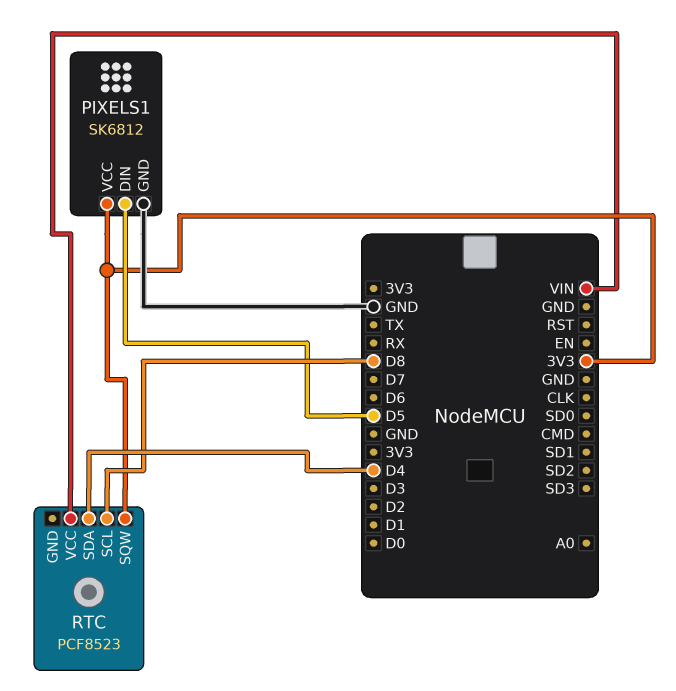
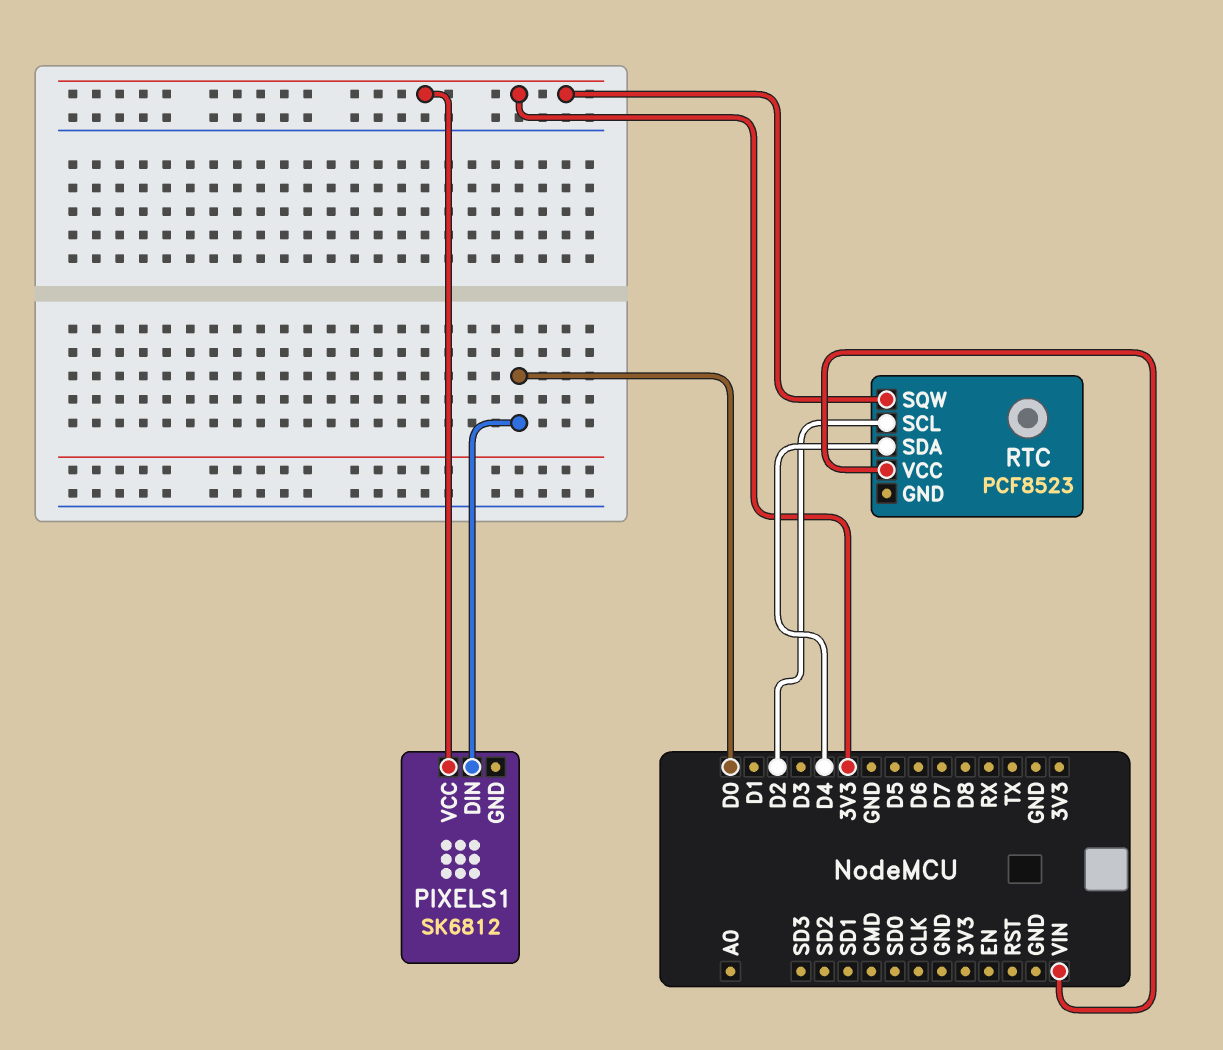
PIXELS1 pin DIN: D5 -> D0
PIXELS1 pin GND: GND -> none
RTC pin SCL: D8 -> D2

